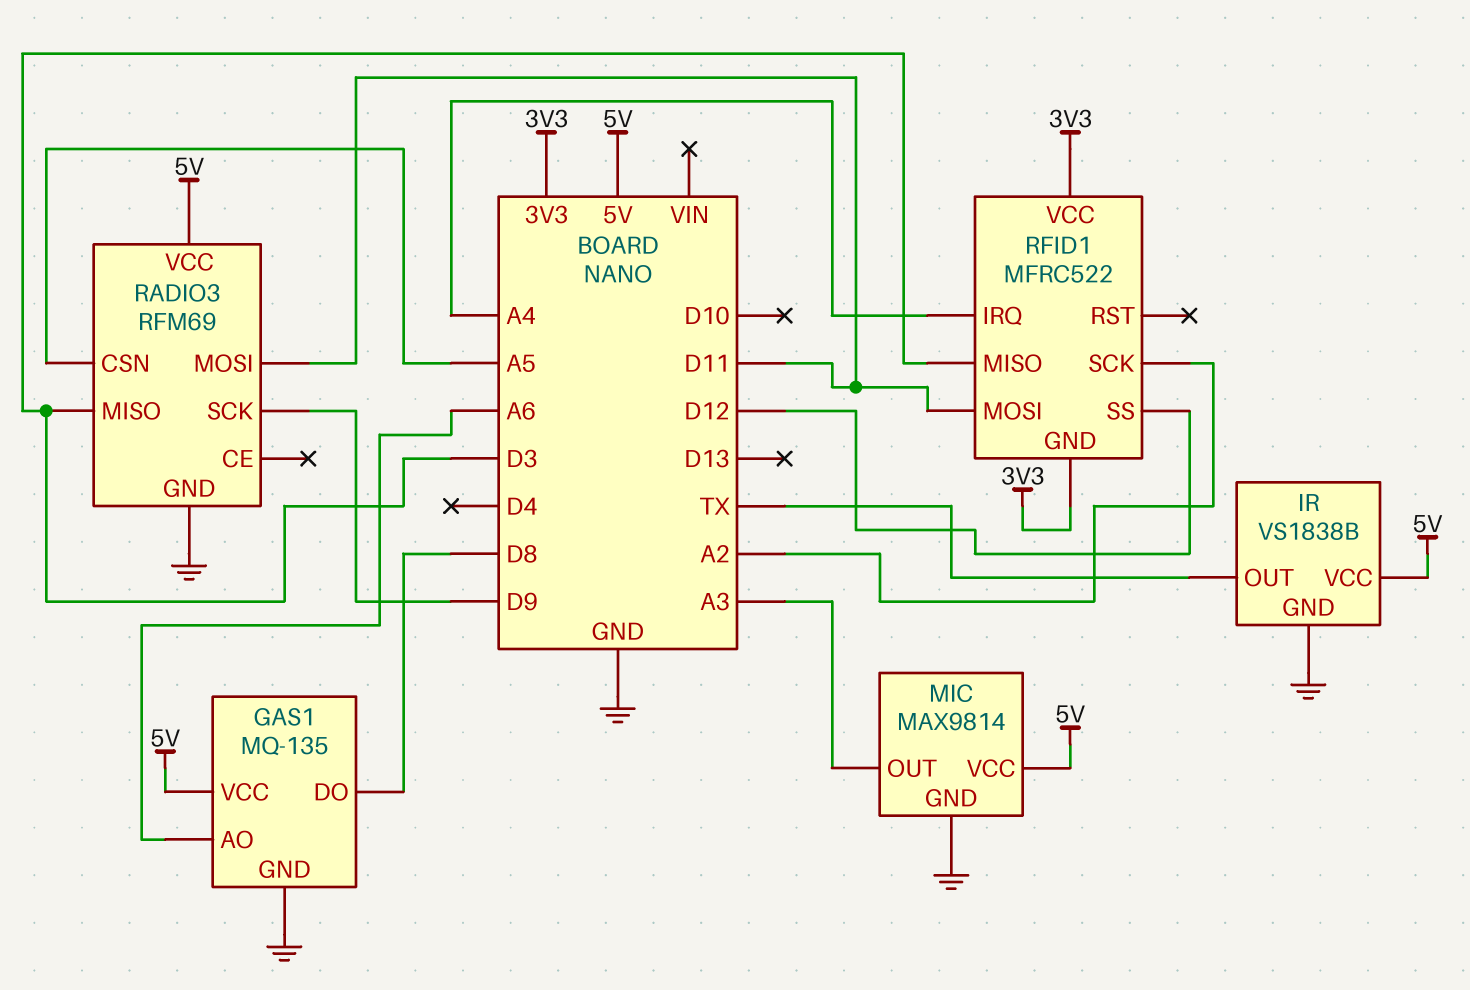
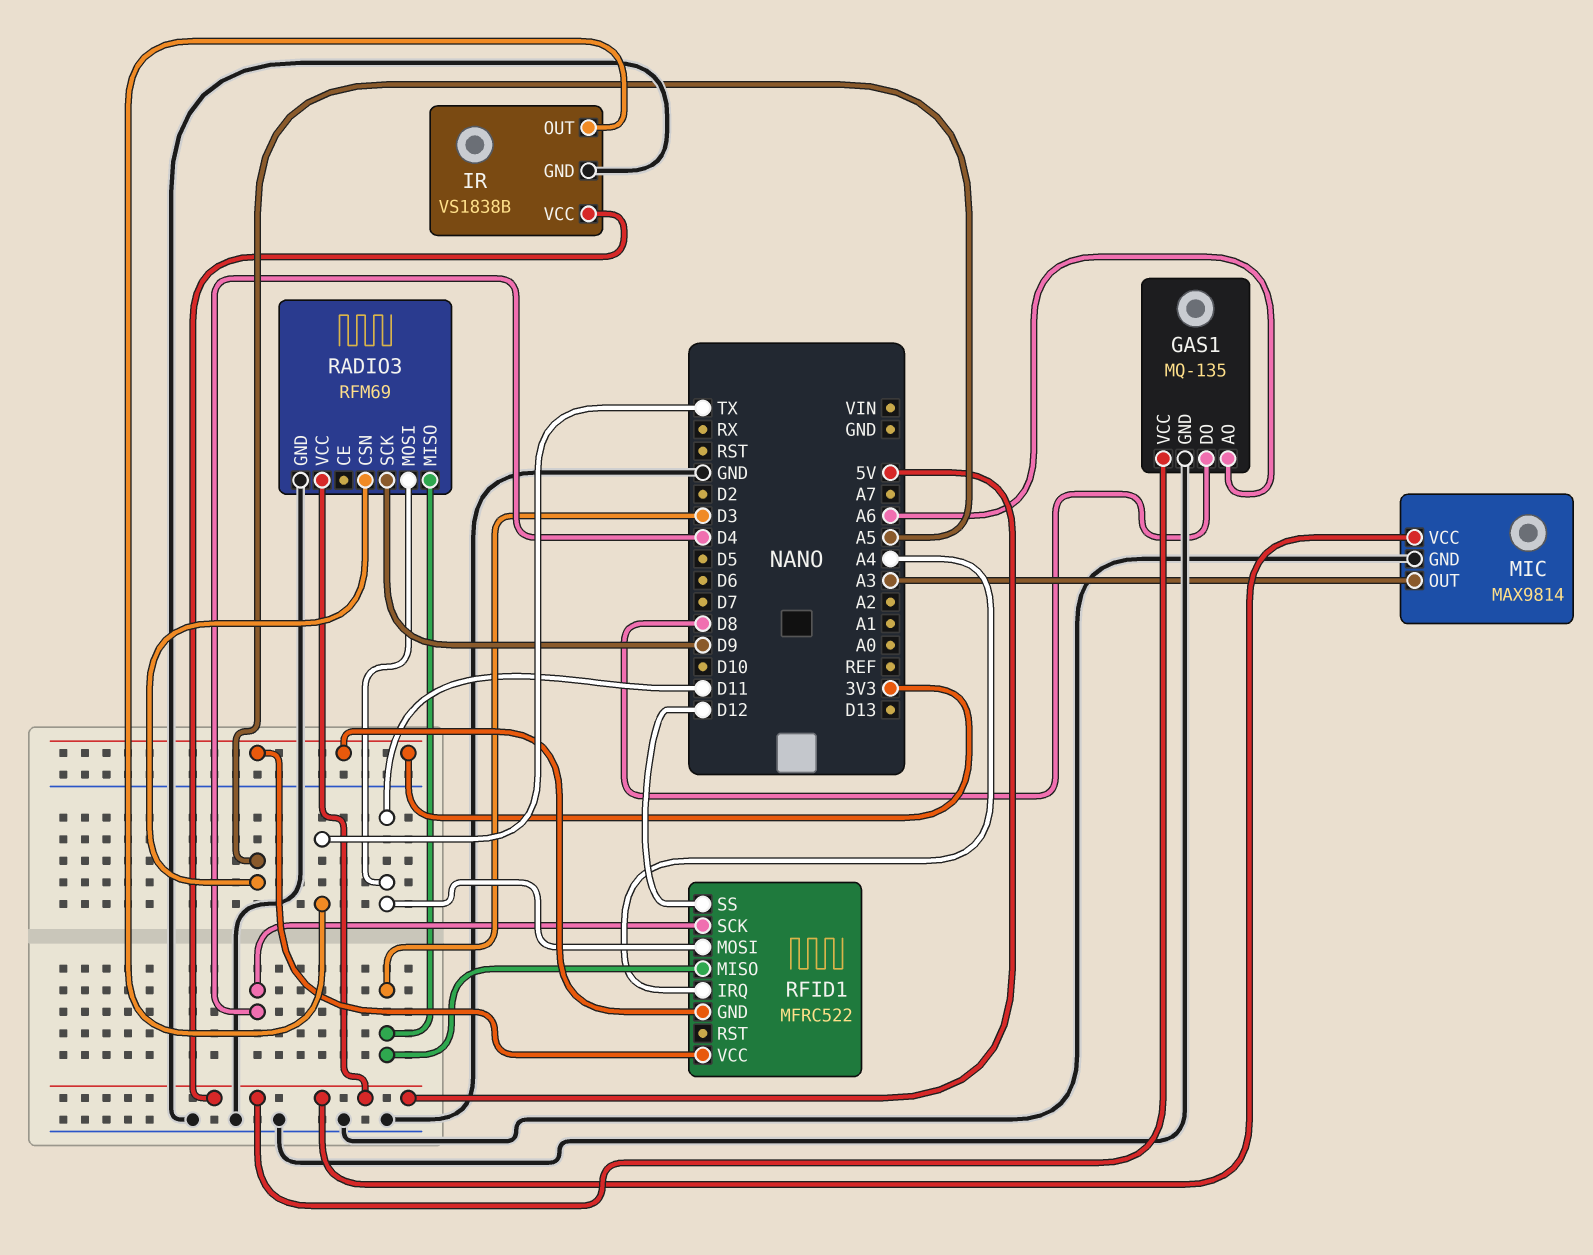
RFID1 pin SCK: A2 -> D4

